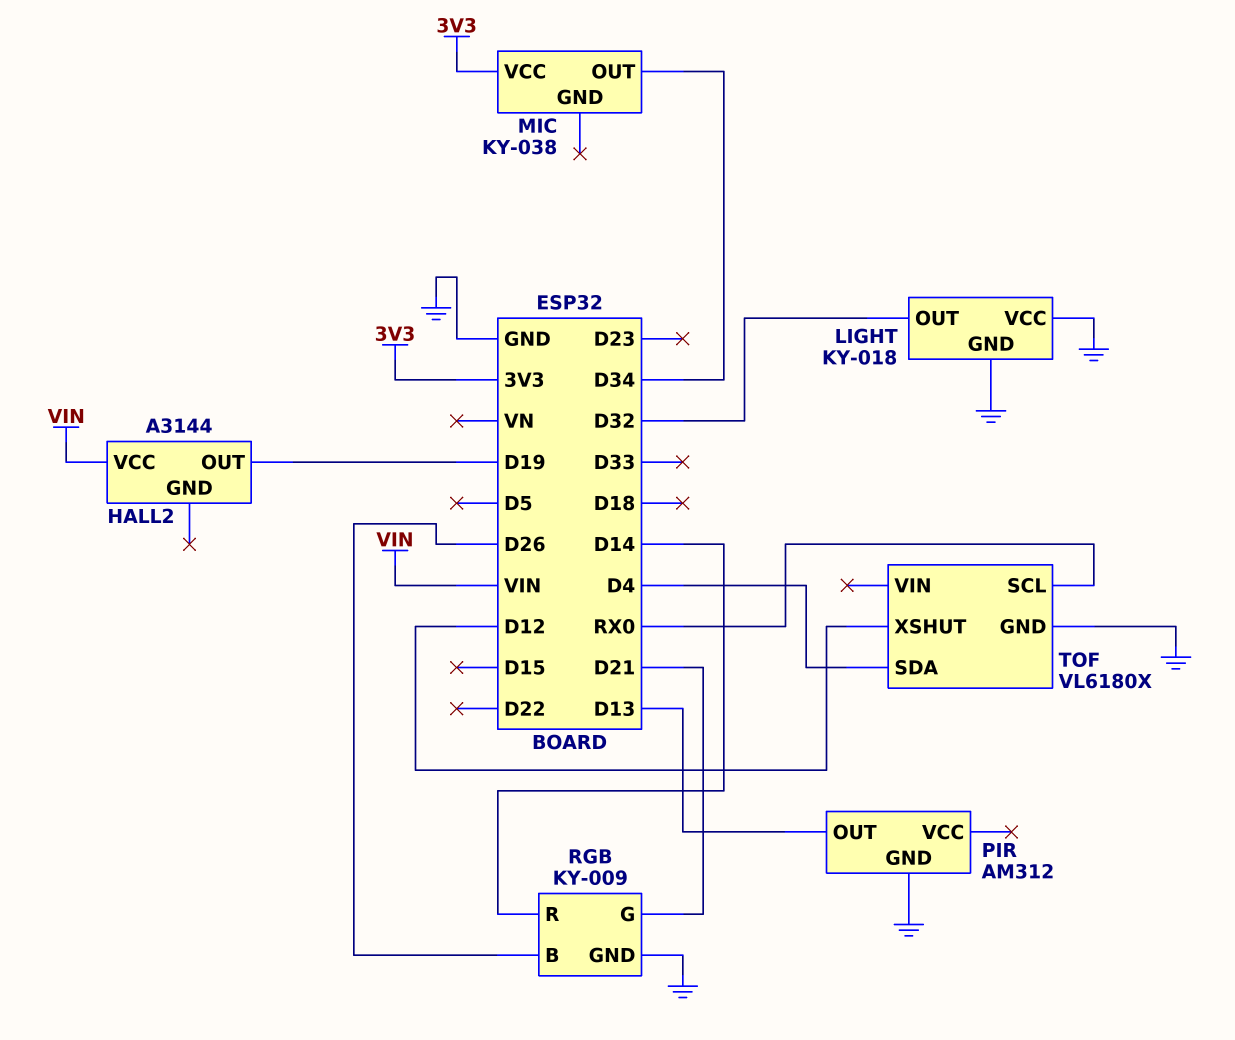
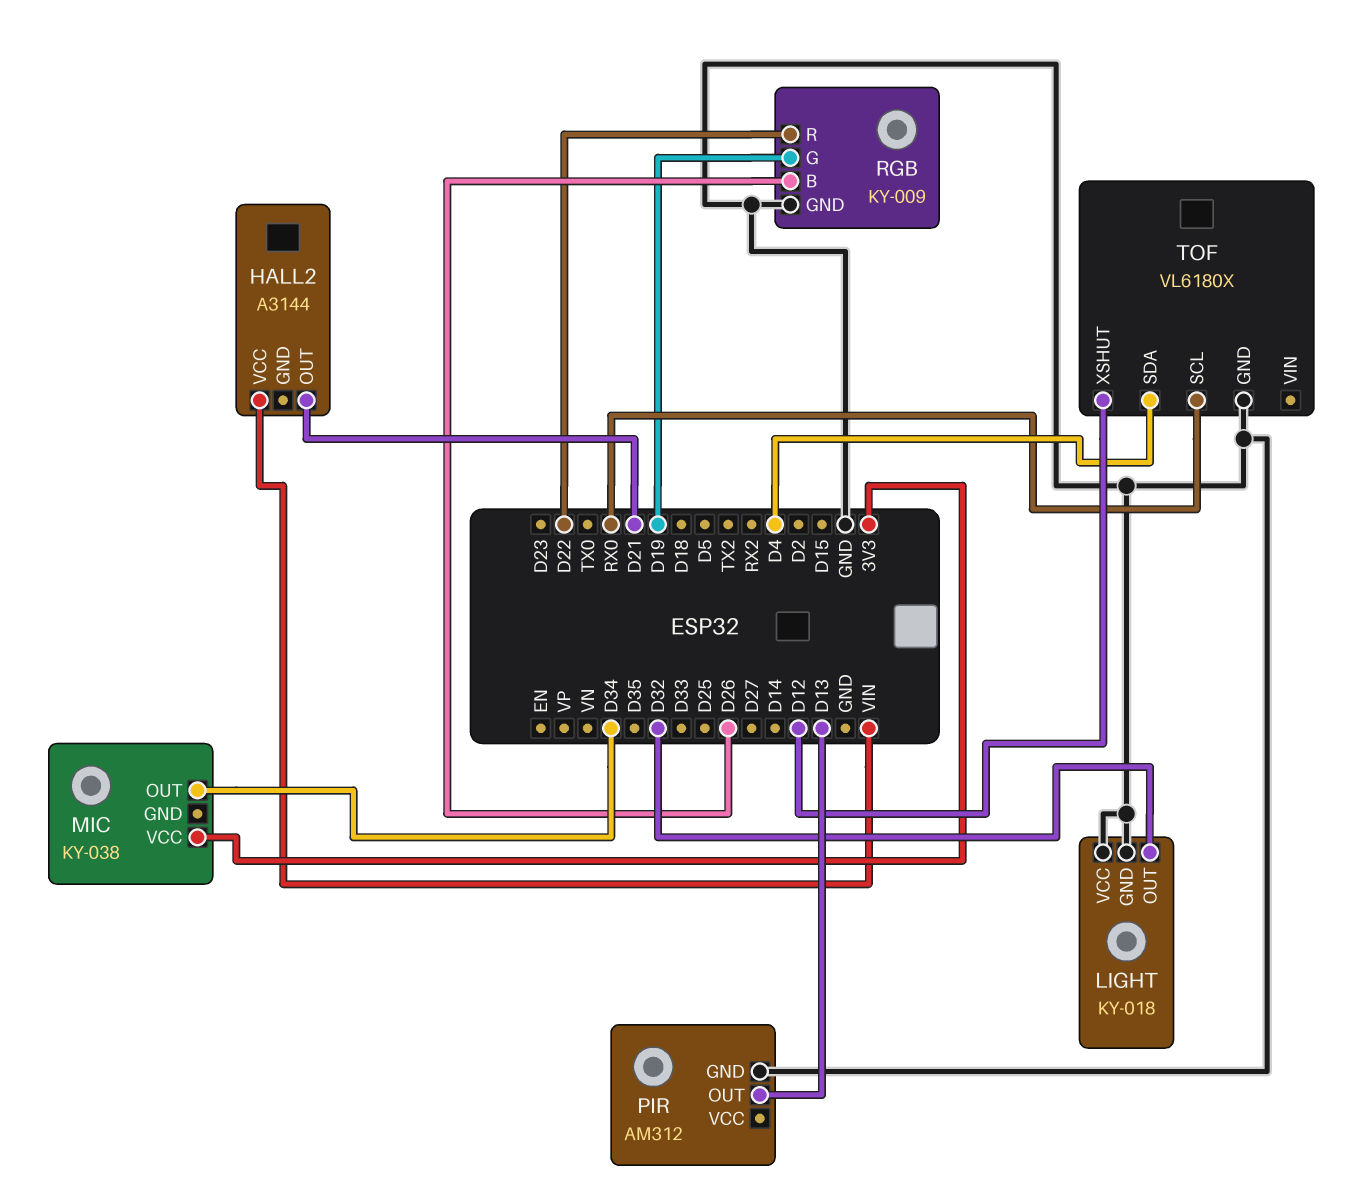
HALL2 pin OUT: D19 -> D21
RGB pin G: D21 -> D19
RGB pin R: D14 -> D22

